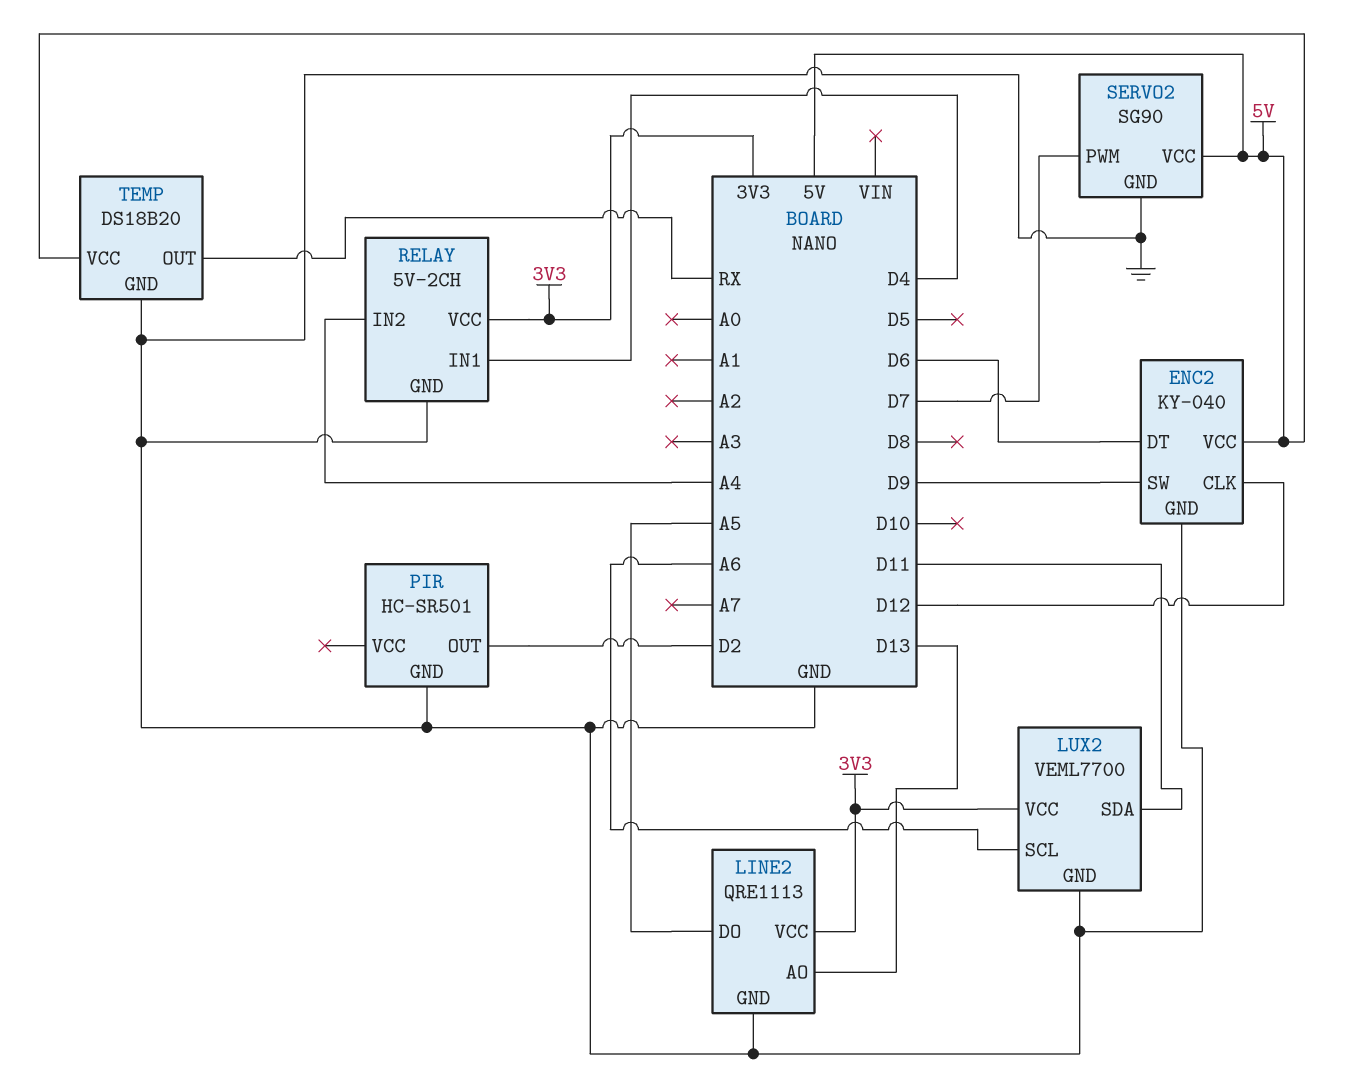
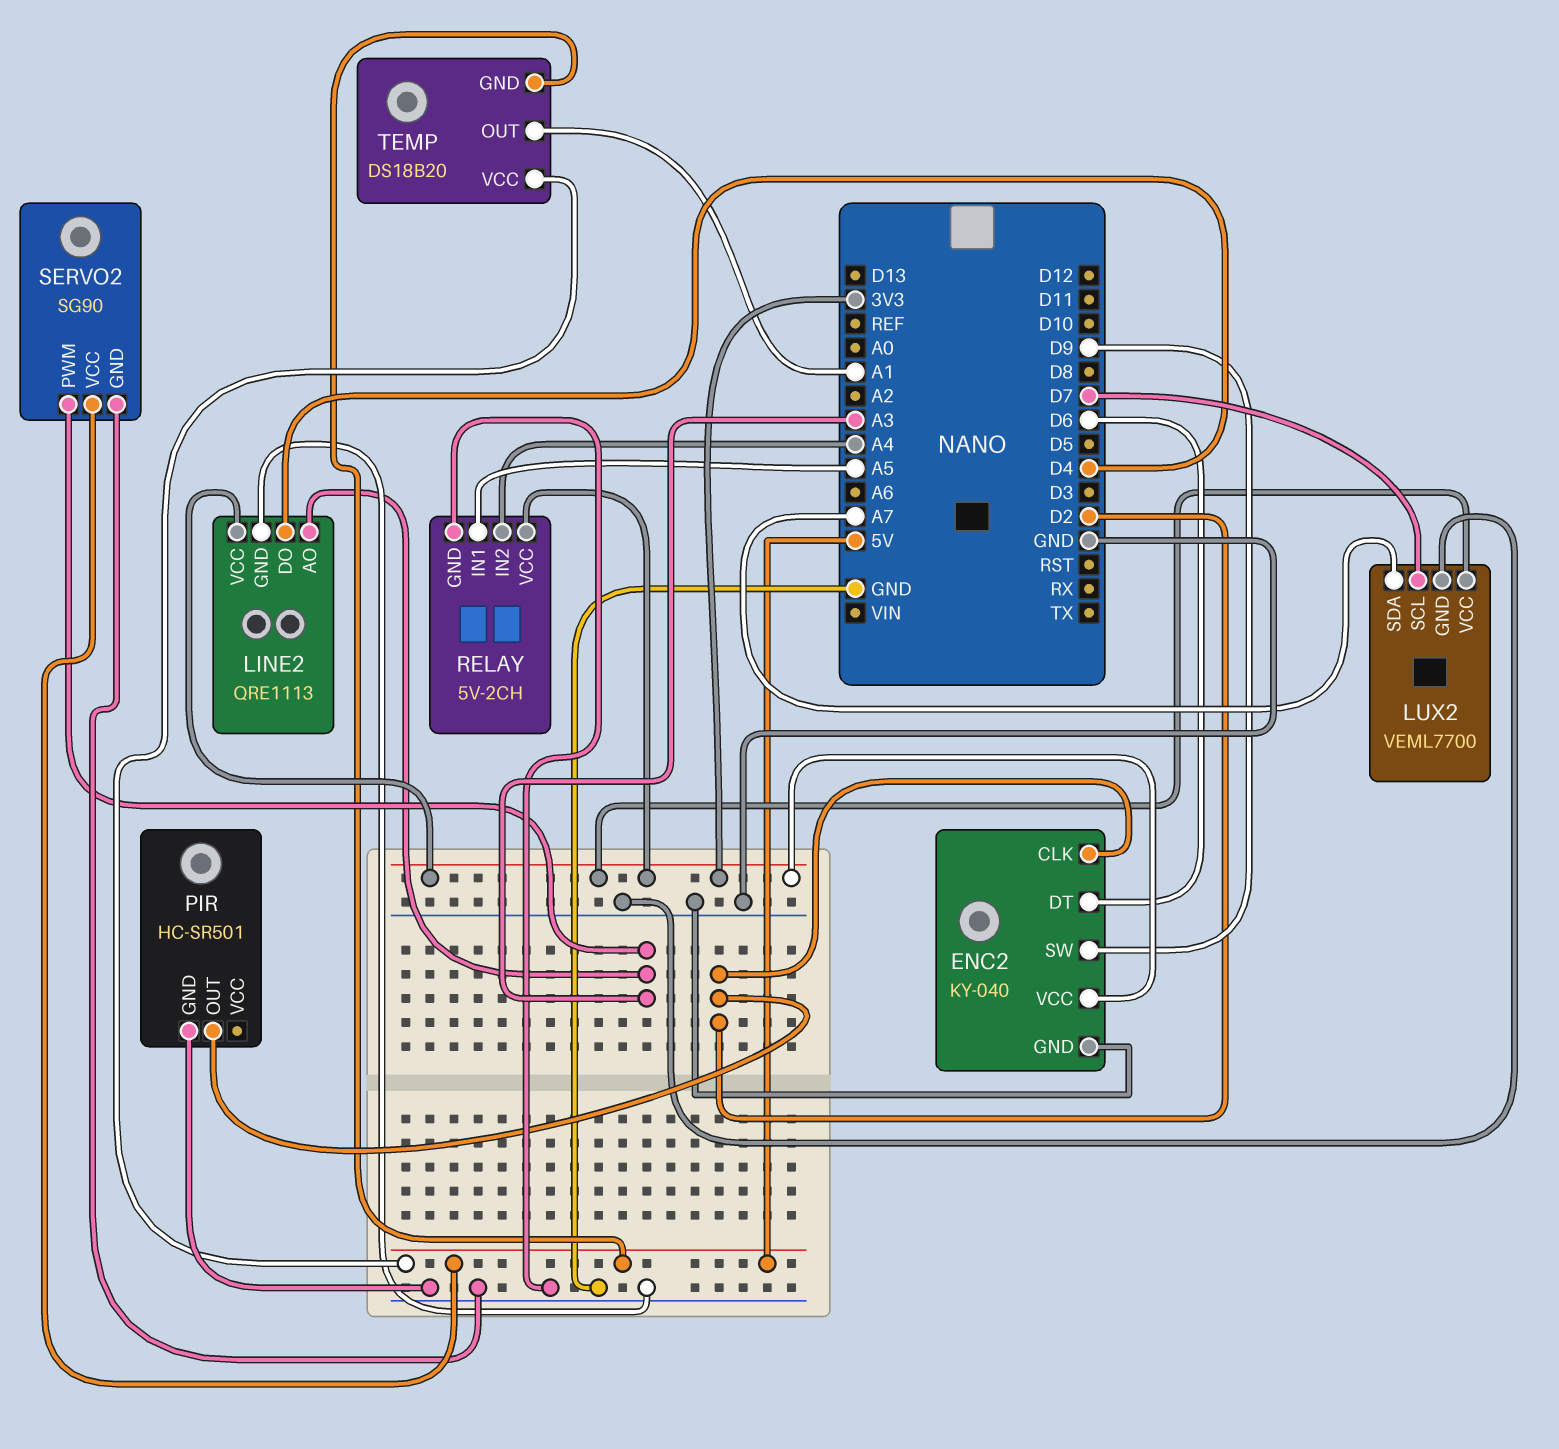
ENC2 pin CLK: D12 -> D2
ENC2 pin VCC: 5V -> 3V3
LINE2 pin AO: D13 -> A3
LINE2 pin DO: A5 -> D4
LUX2 pin SCL: A6 -> D7
LUX2 pin SDA: D11 -> A7
RELAY pin IN1: D4 -> A5
SERVO2 pin PWM: D7 -> A3
TEMP pin GND: GND -> 5V
TEMP pin OUT: RX -> A1

